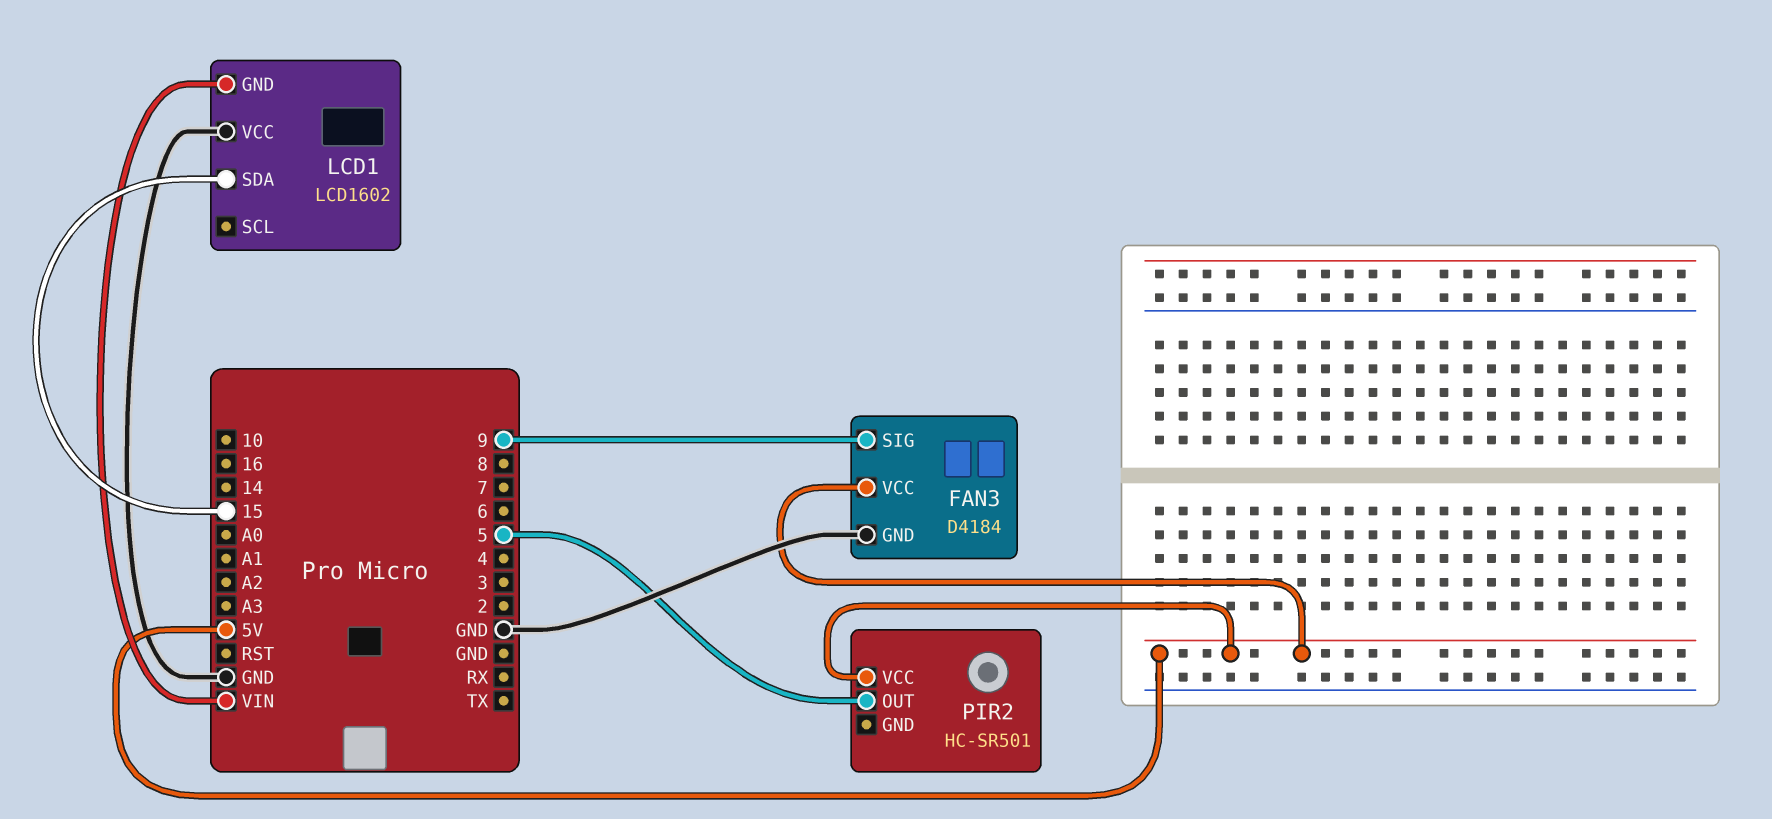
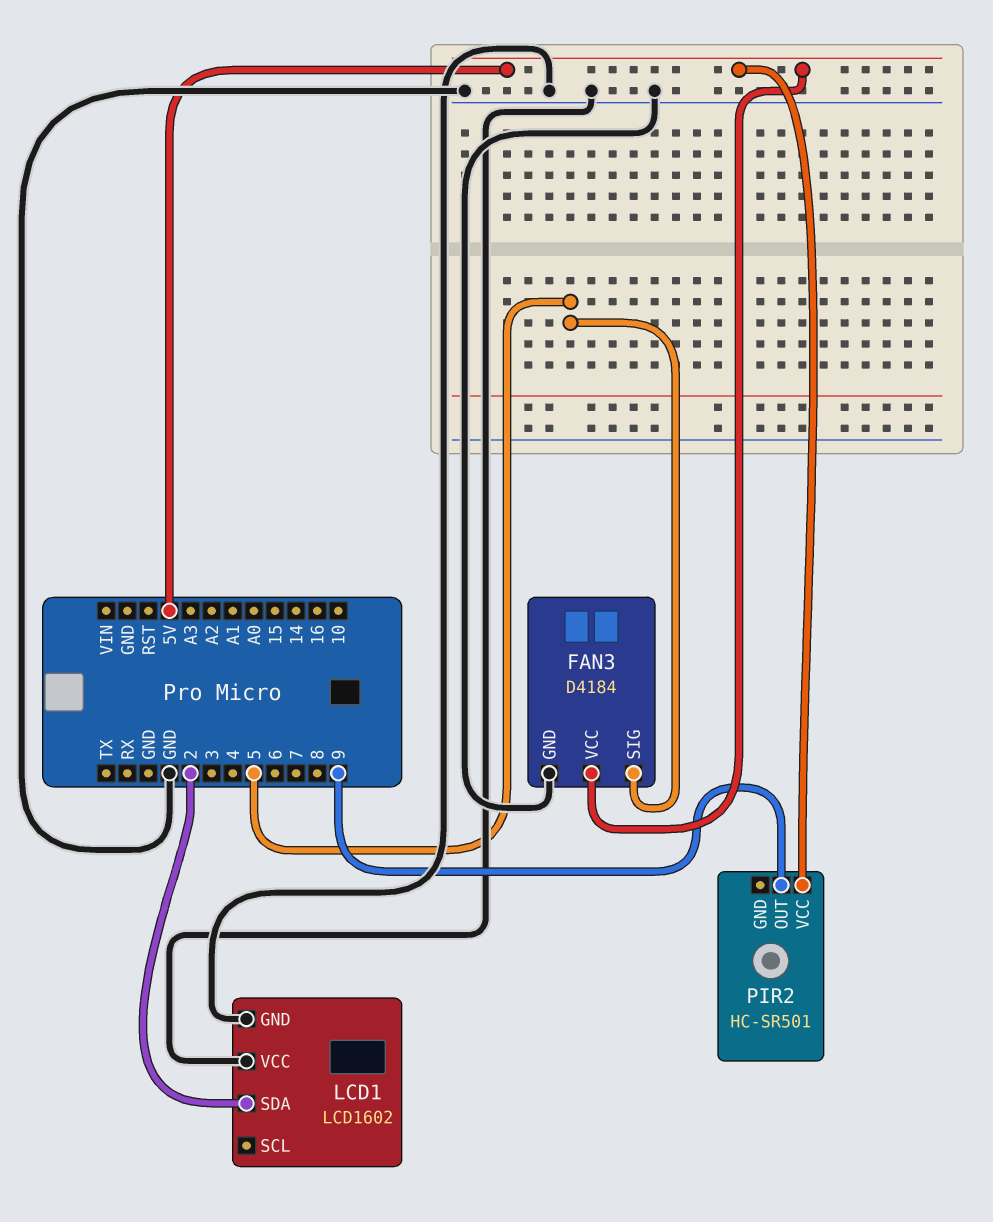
FAN3 pin SIG: 9 -> 5
LCD1 pin GND: VIN -> GND
LCD1 pin SDA: 15 -> 2
PIR2 pin OUT: 5 -> 9

